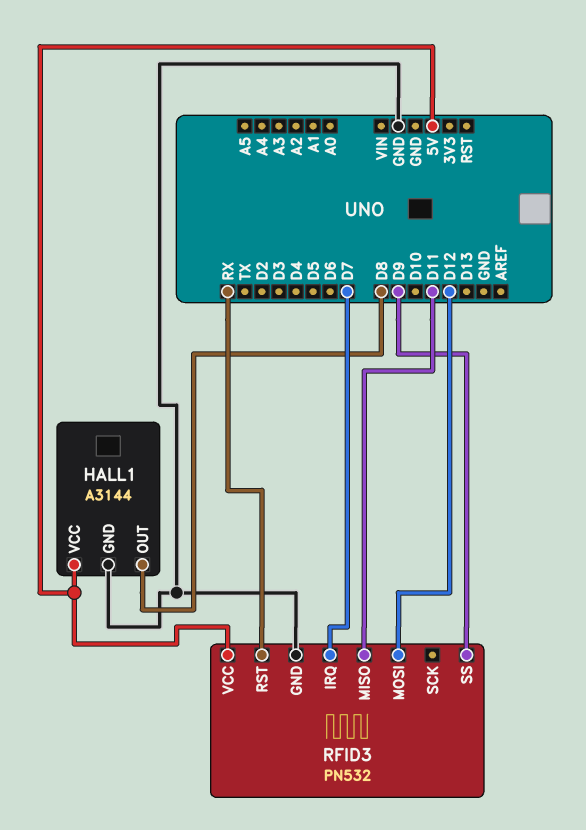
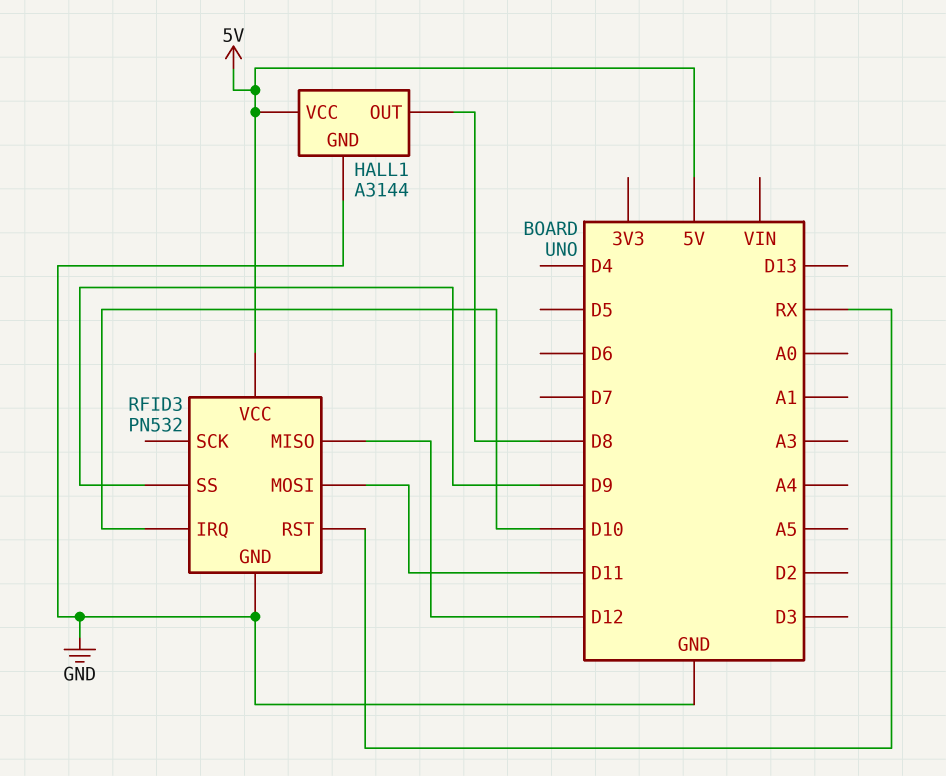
RFID3 pin IRQ: D7 -> D10
RFID3 pin MISO: D11 -> D12
RFID3 pin MOSI: D12 -> D11

